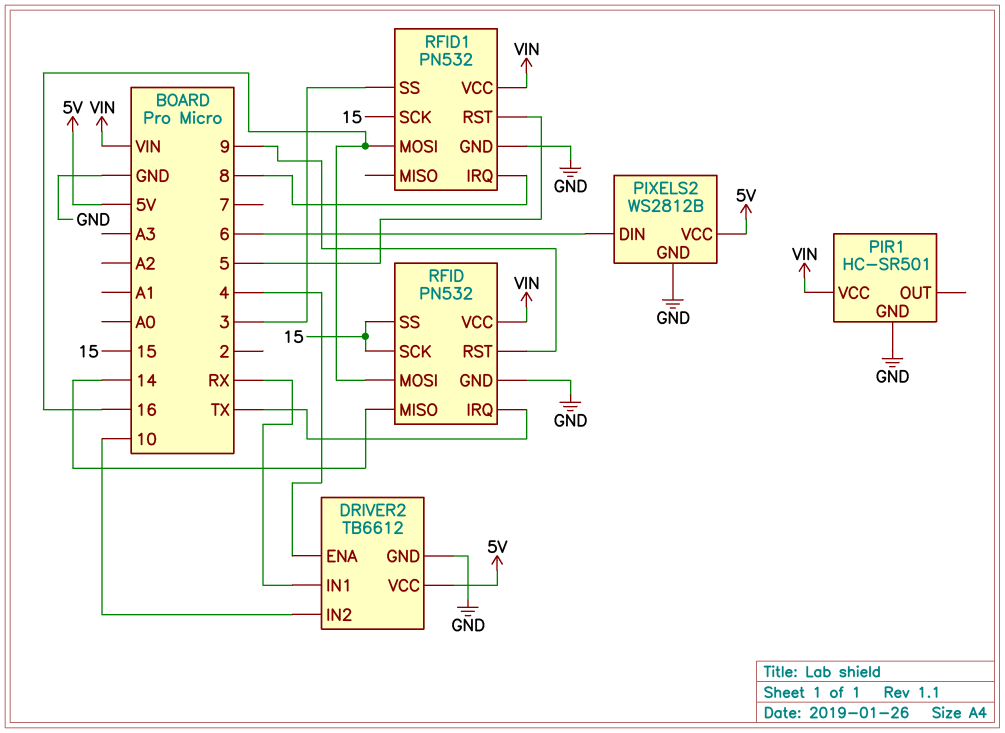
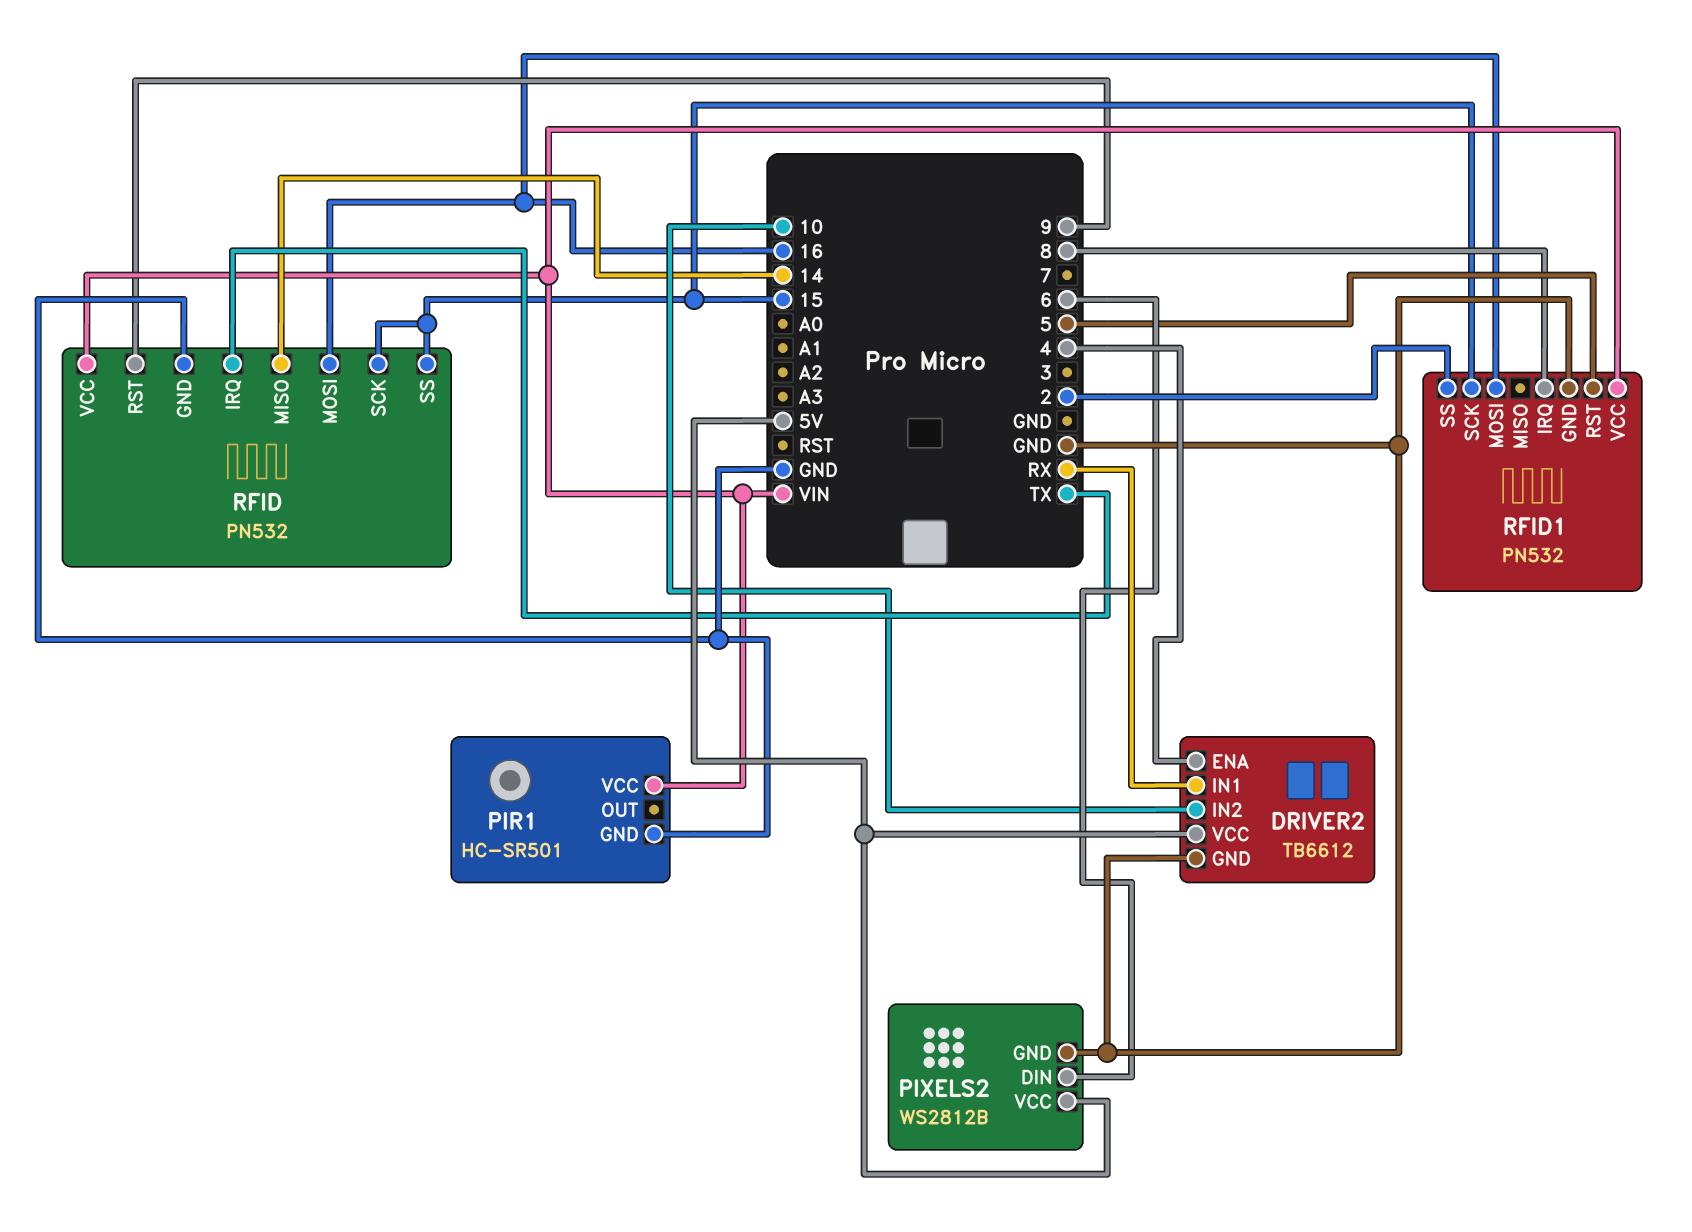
RFID1 pin SS: 3 -> 2

